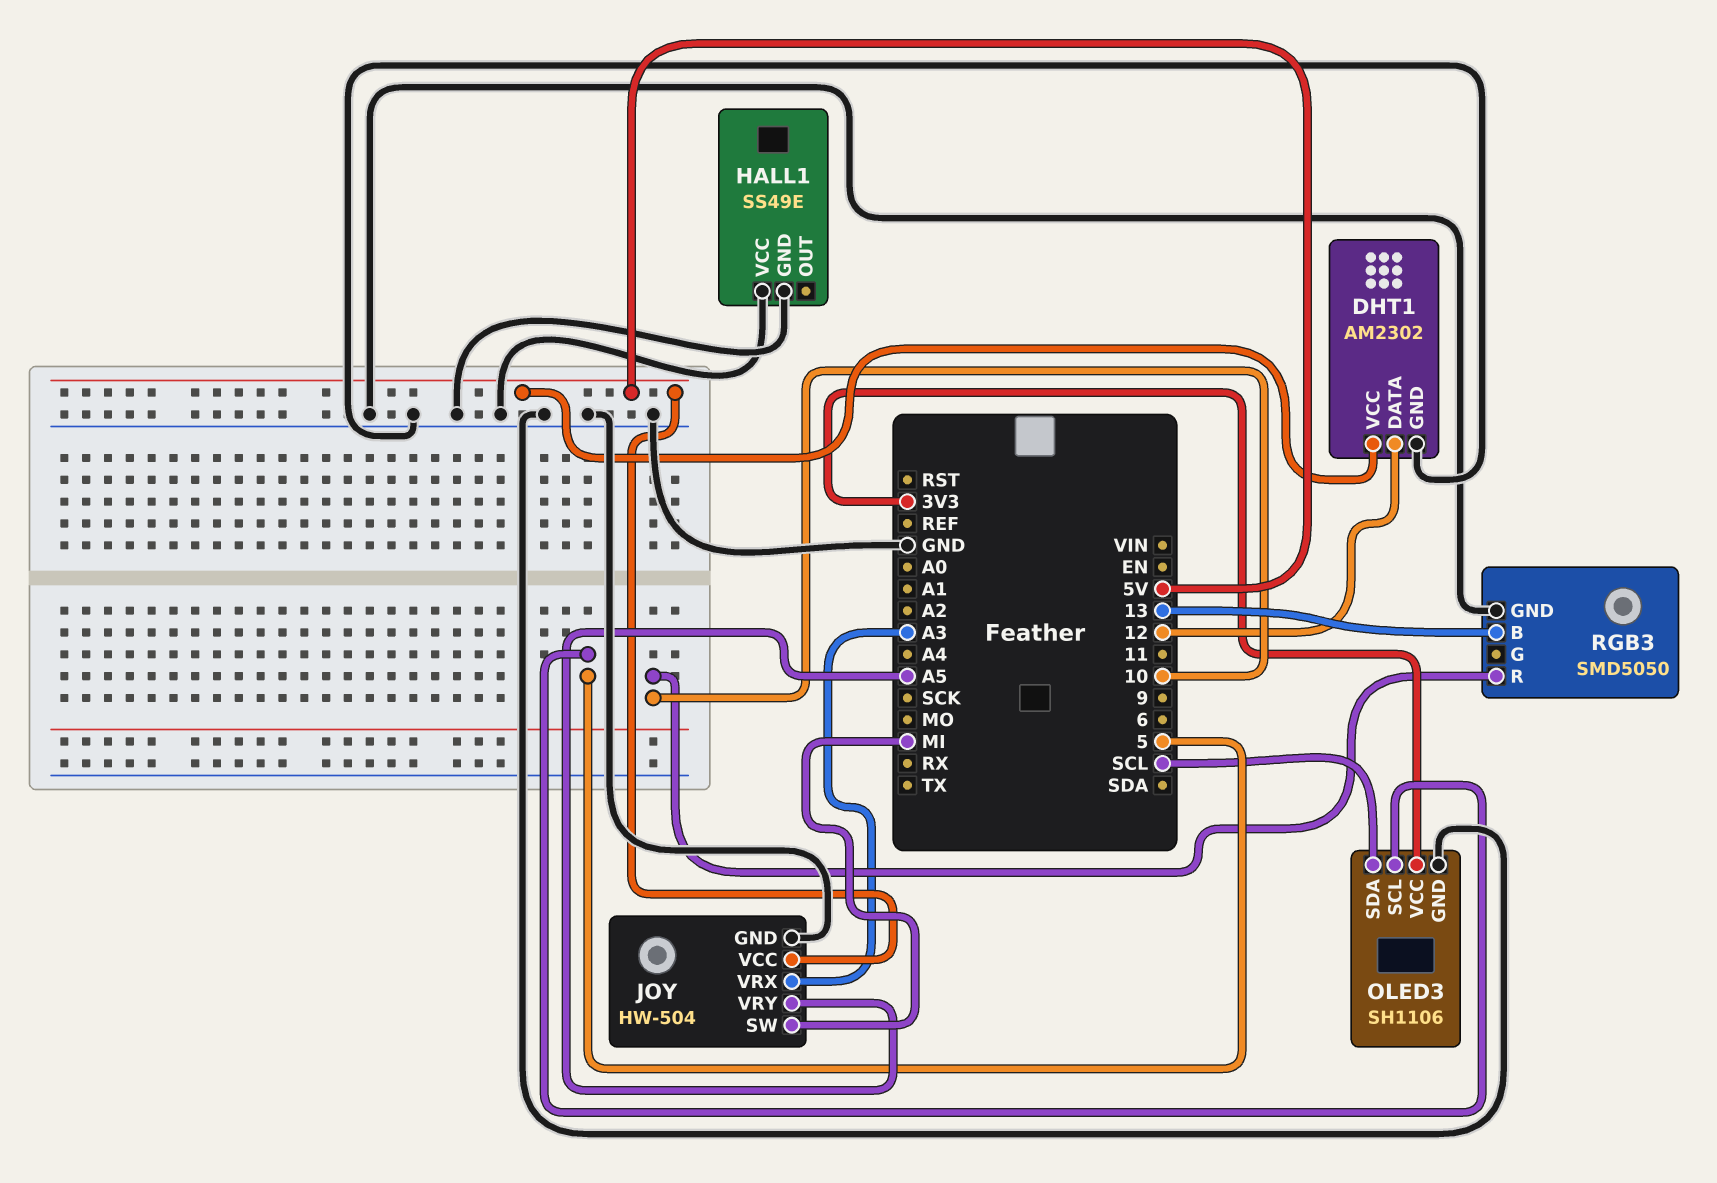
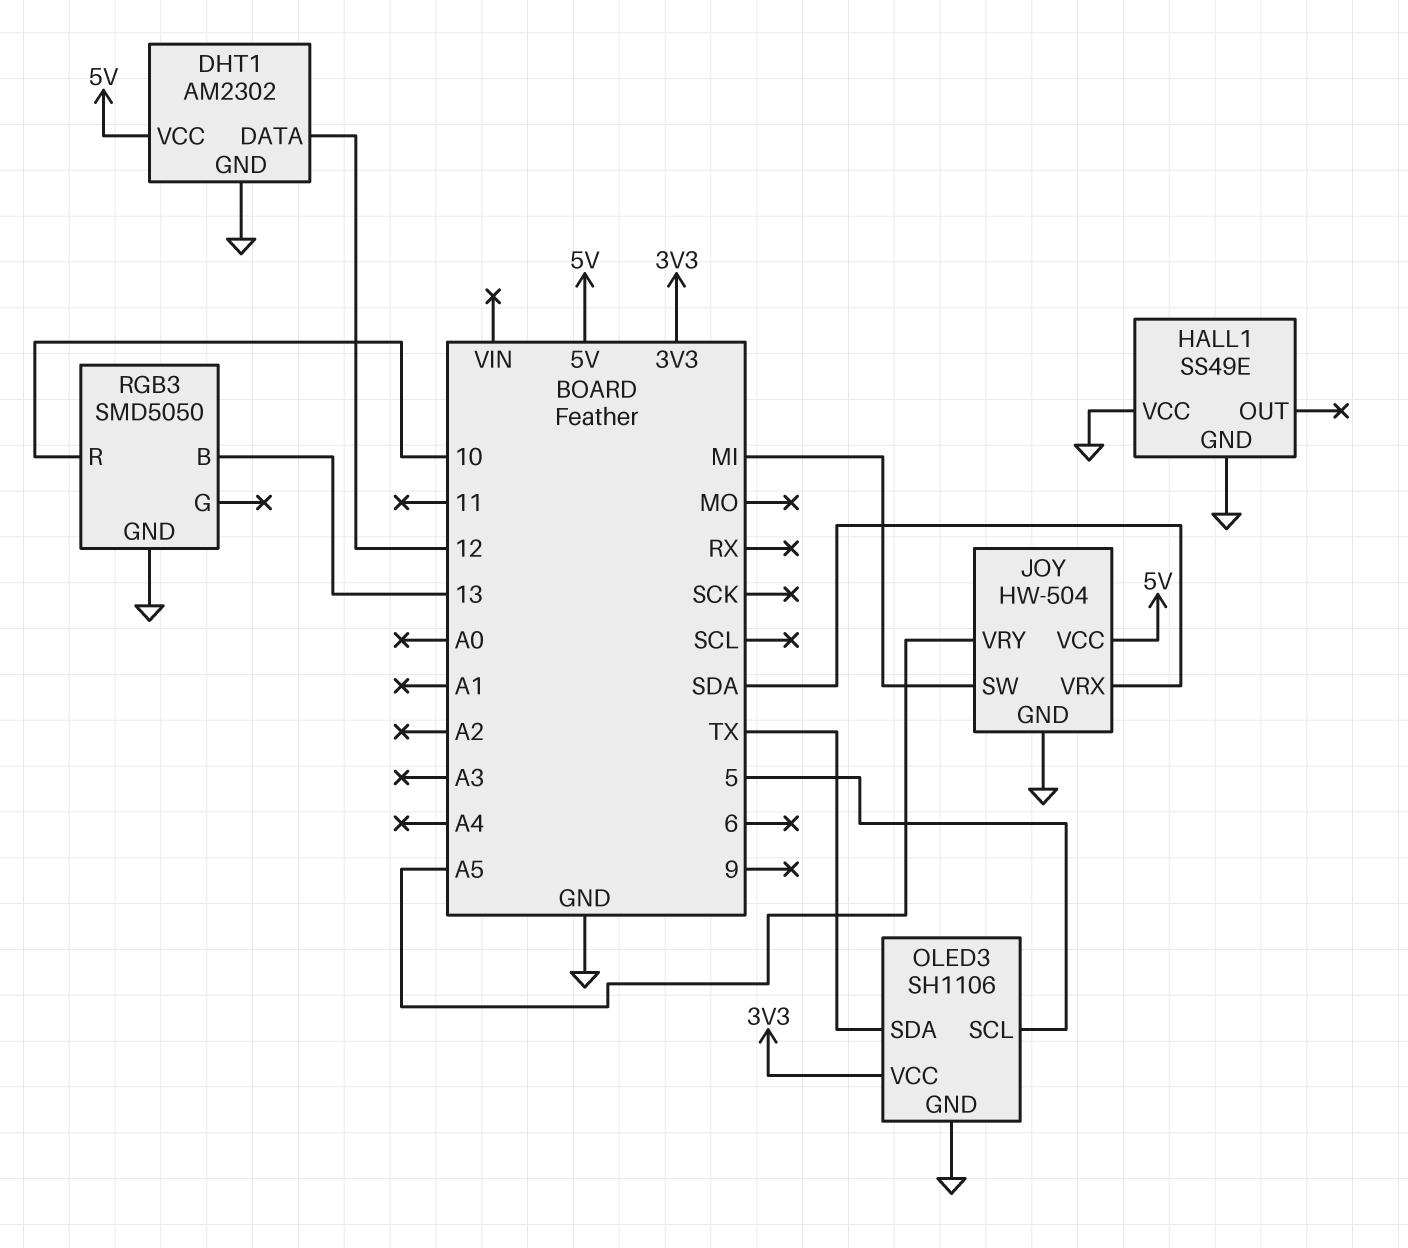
JOY pin VRX: A3 -> SDA
OLED3 pin SDA: SCL -> TX

